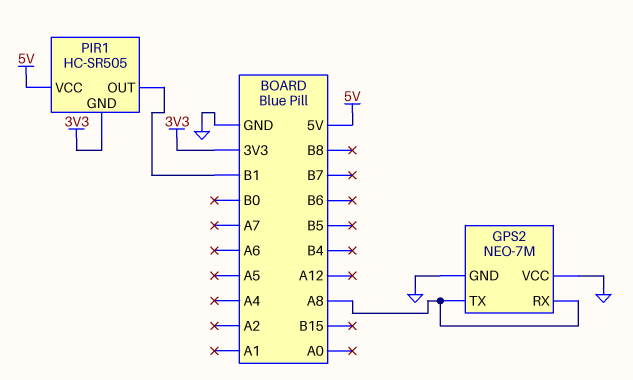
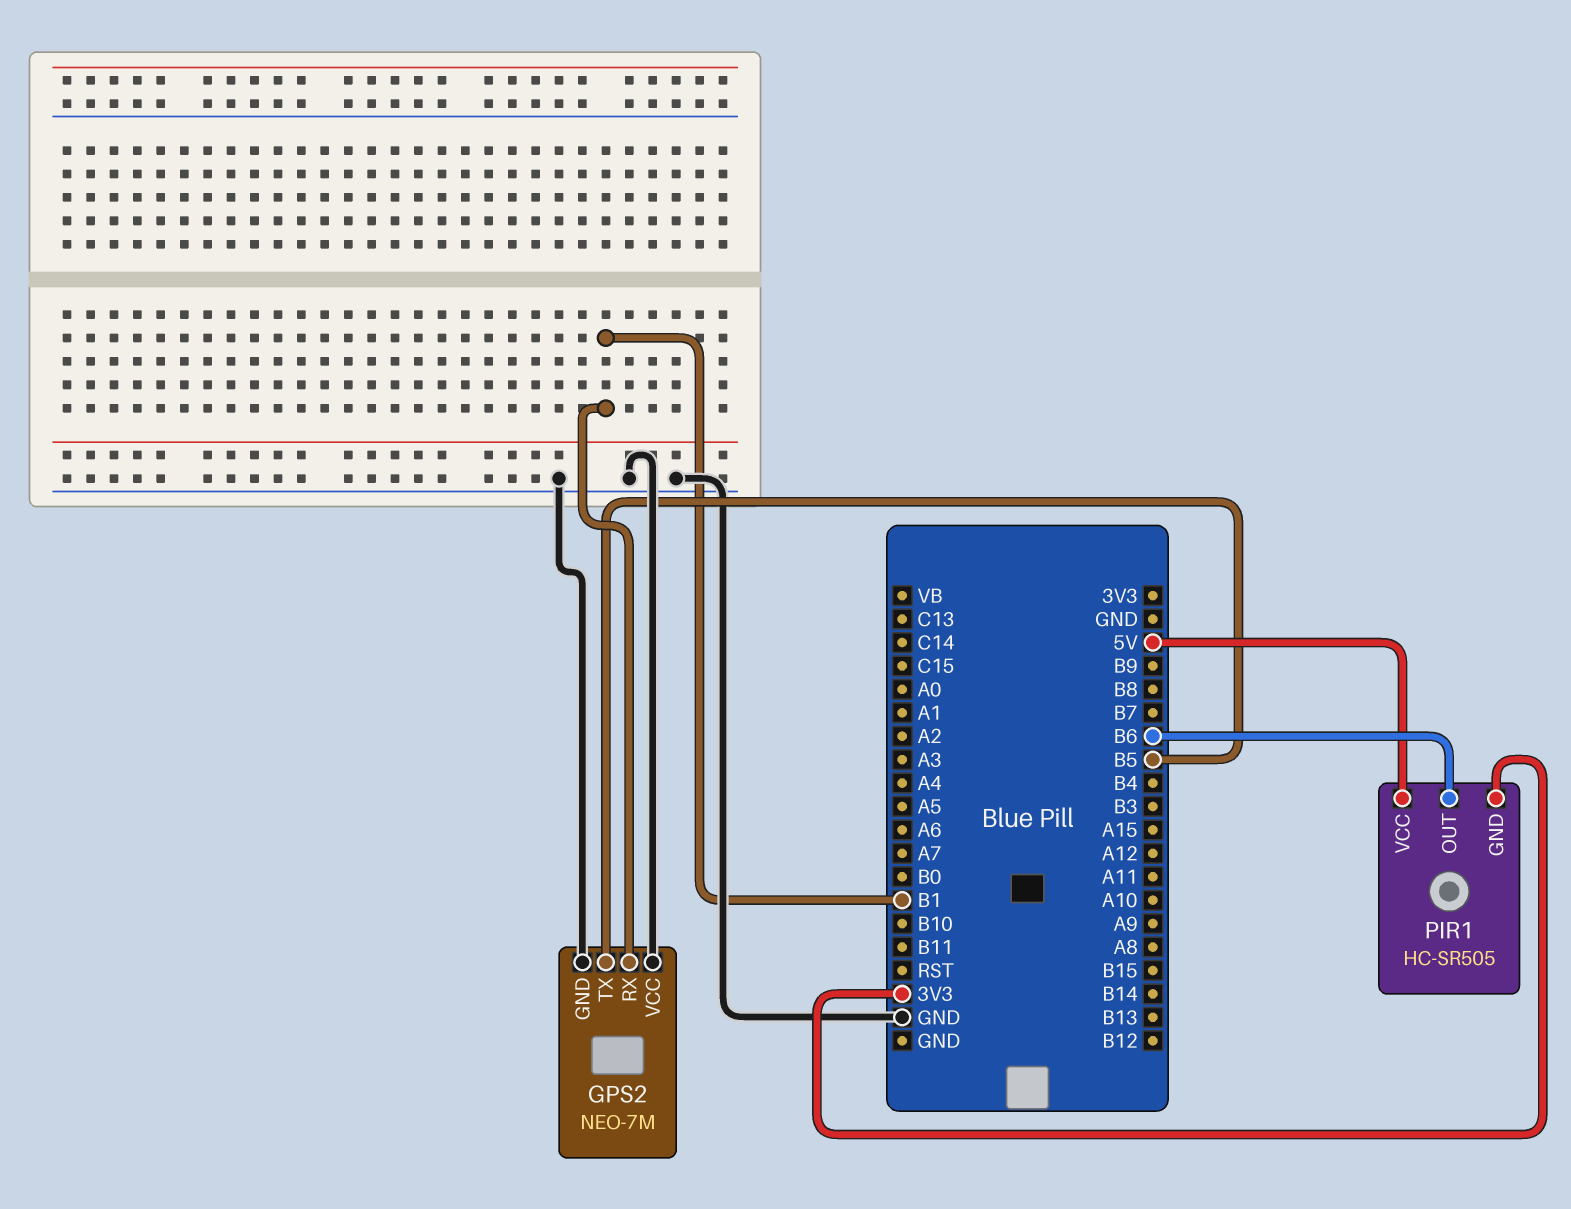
GPS2 pin RX: A8 -> B1
GPS2 pin TX: A8 -> B5
PIR1 pin OUT: B1 -> B6

